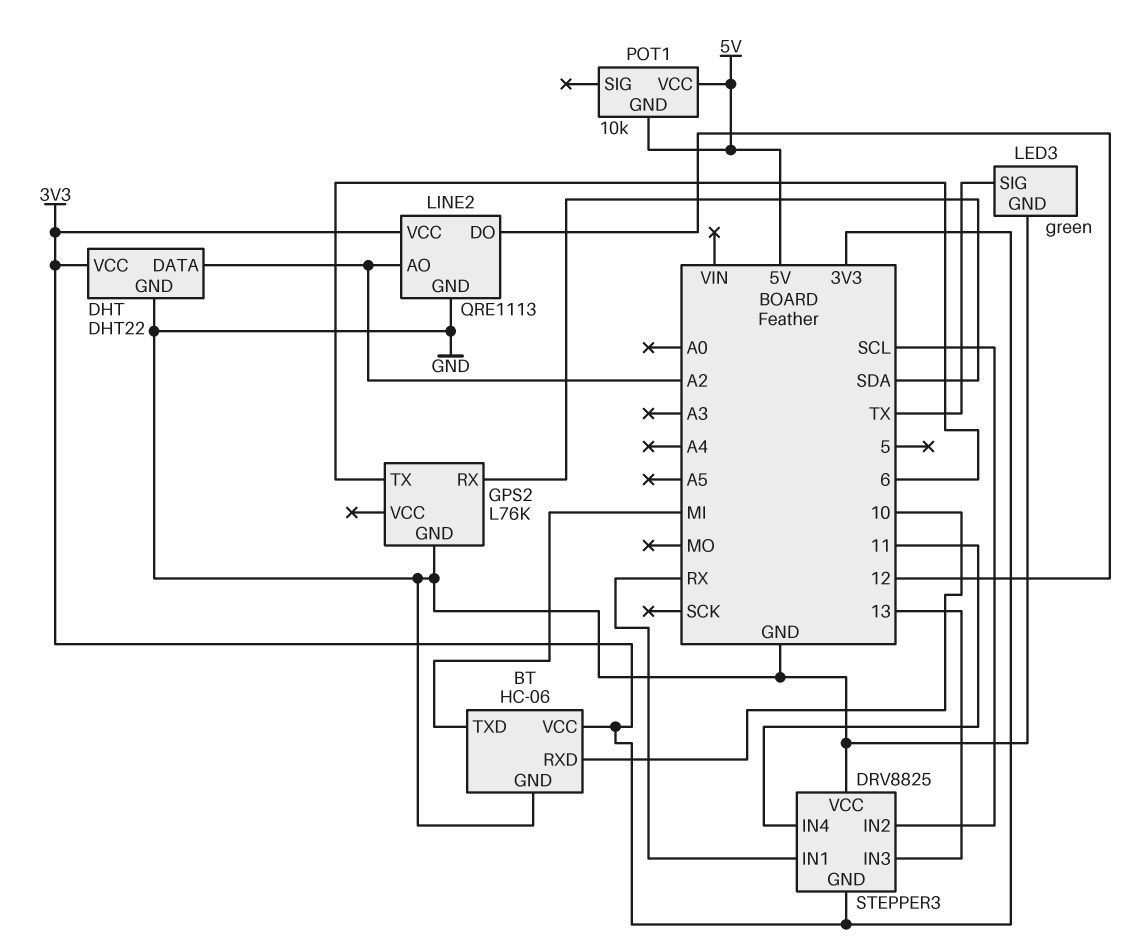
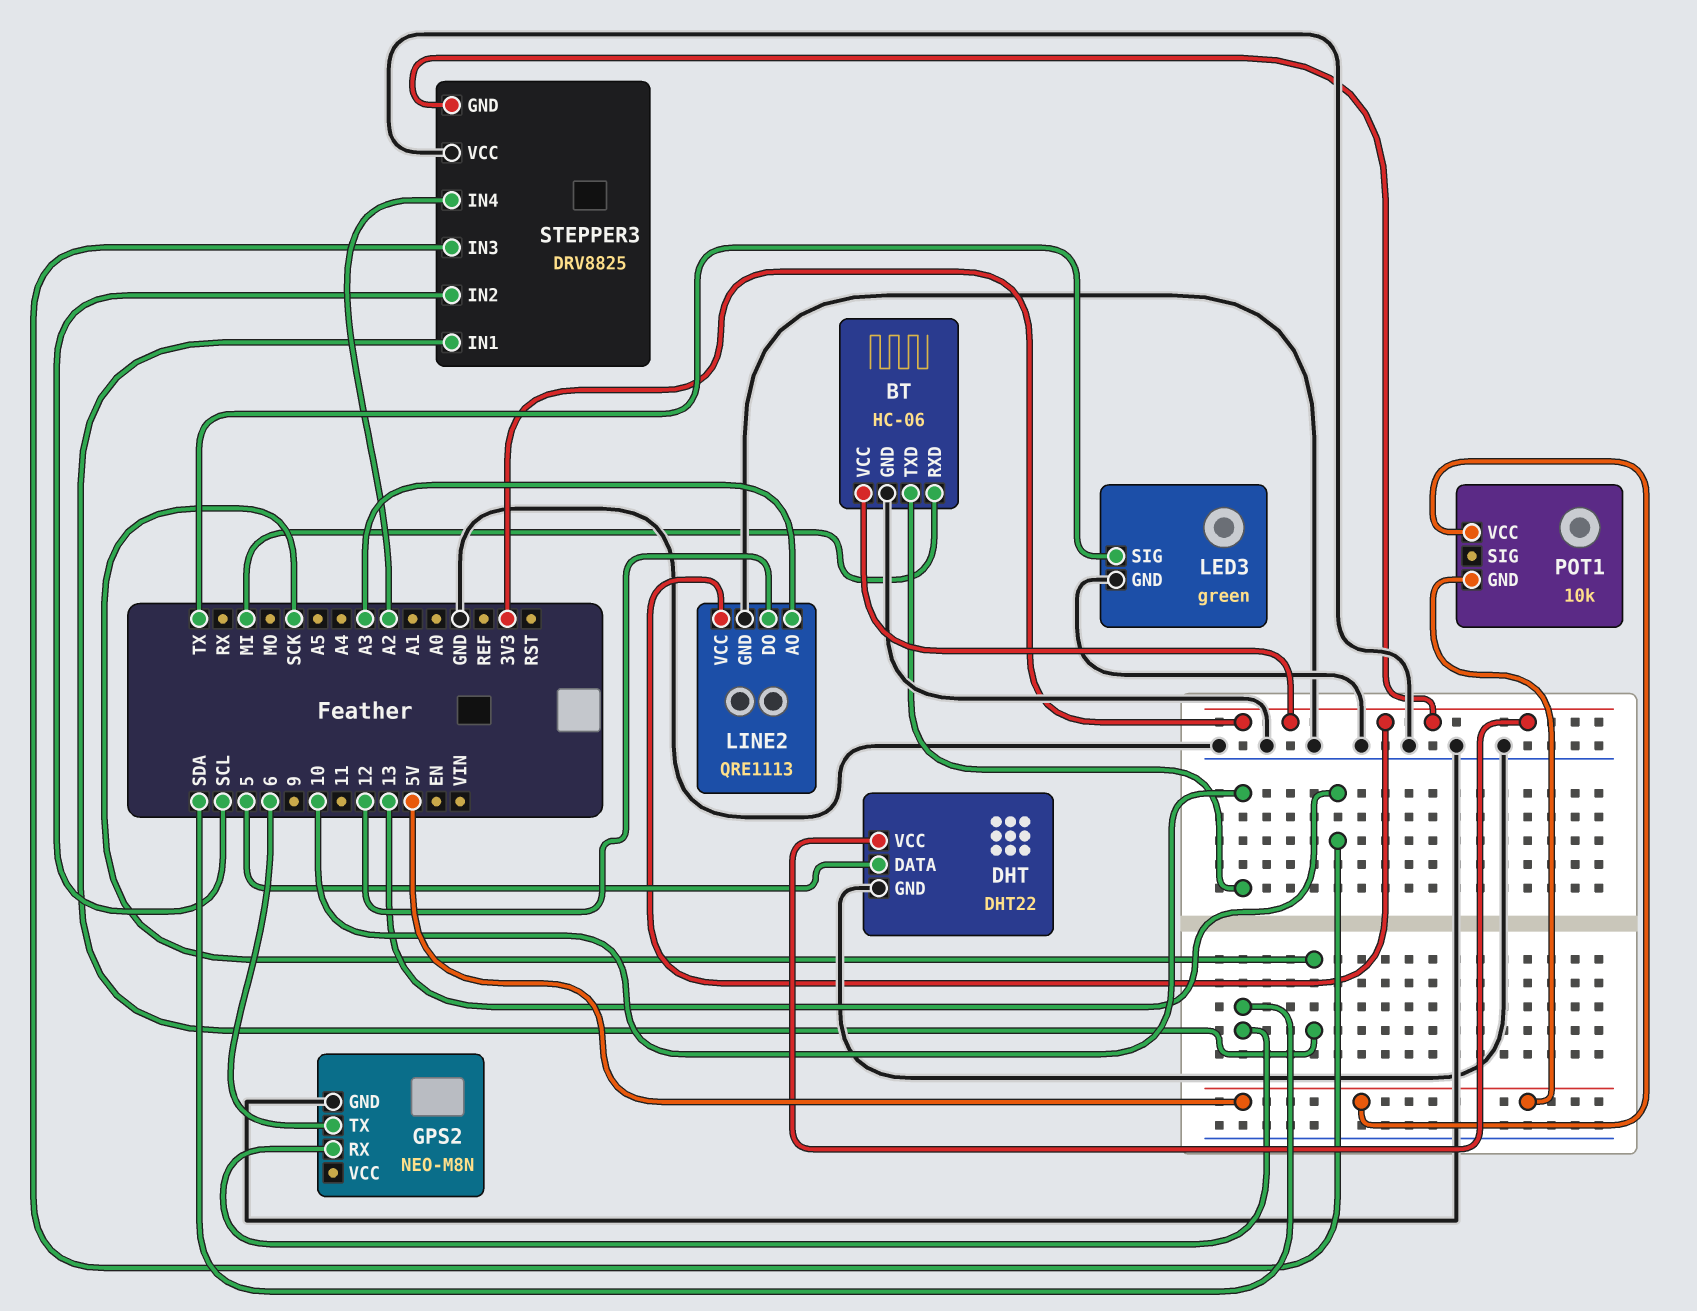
BT pin RXD: 10 -> MI
BT pin TXD: MI -> 10
DHT pin DATA: A2 -> 5
GPS2: L76K -> NEO-M8N
LINE2 pin AO: A2 -> A3
STEPPER3 pin IN1: RX -> SCK
STEPPER3 pin IN4: 11 -> A2

